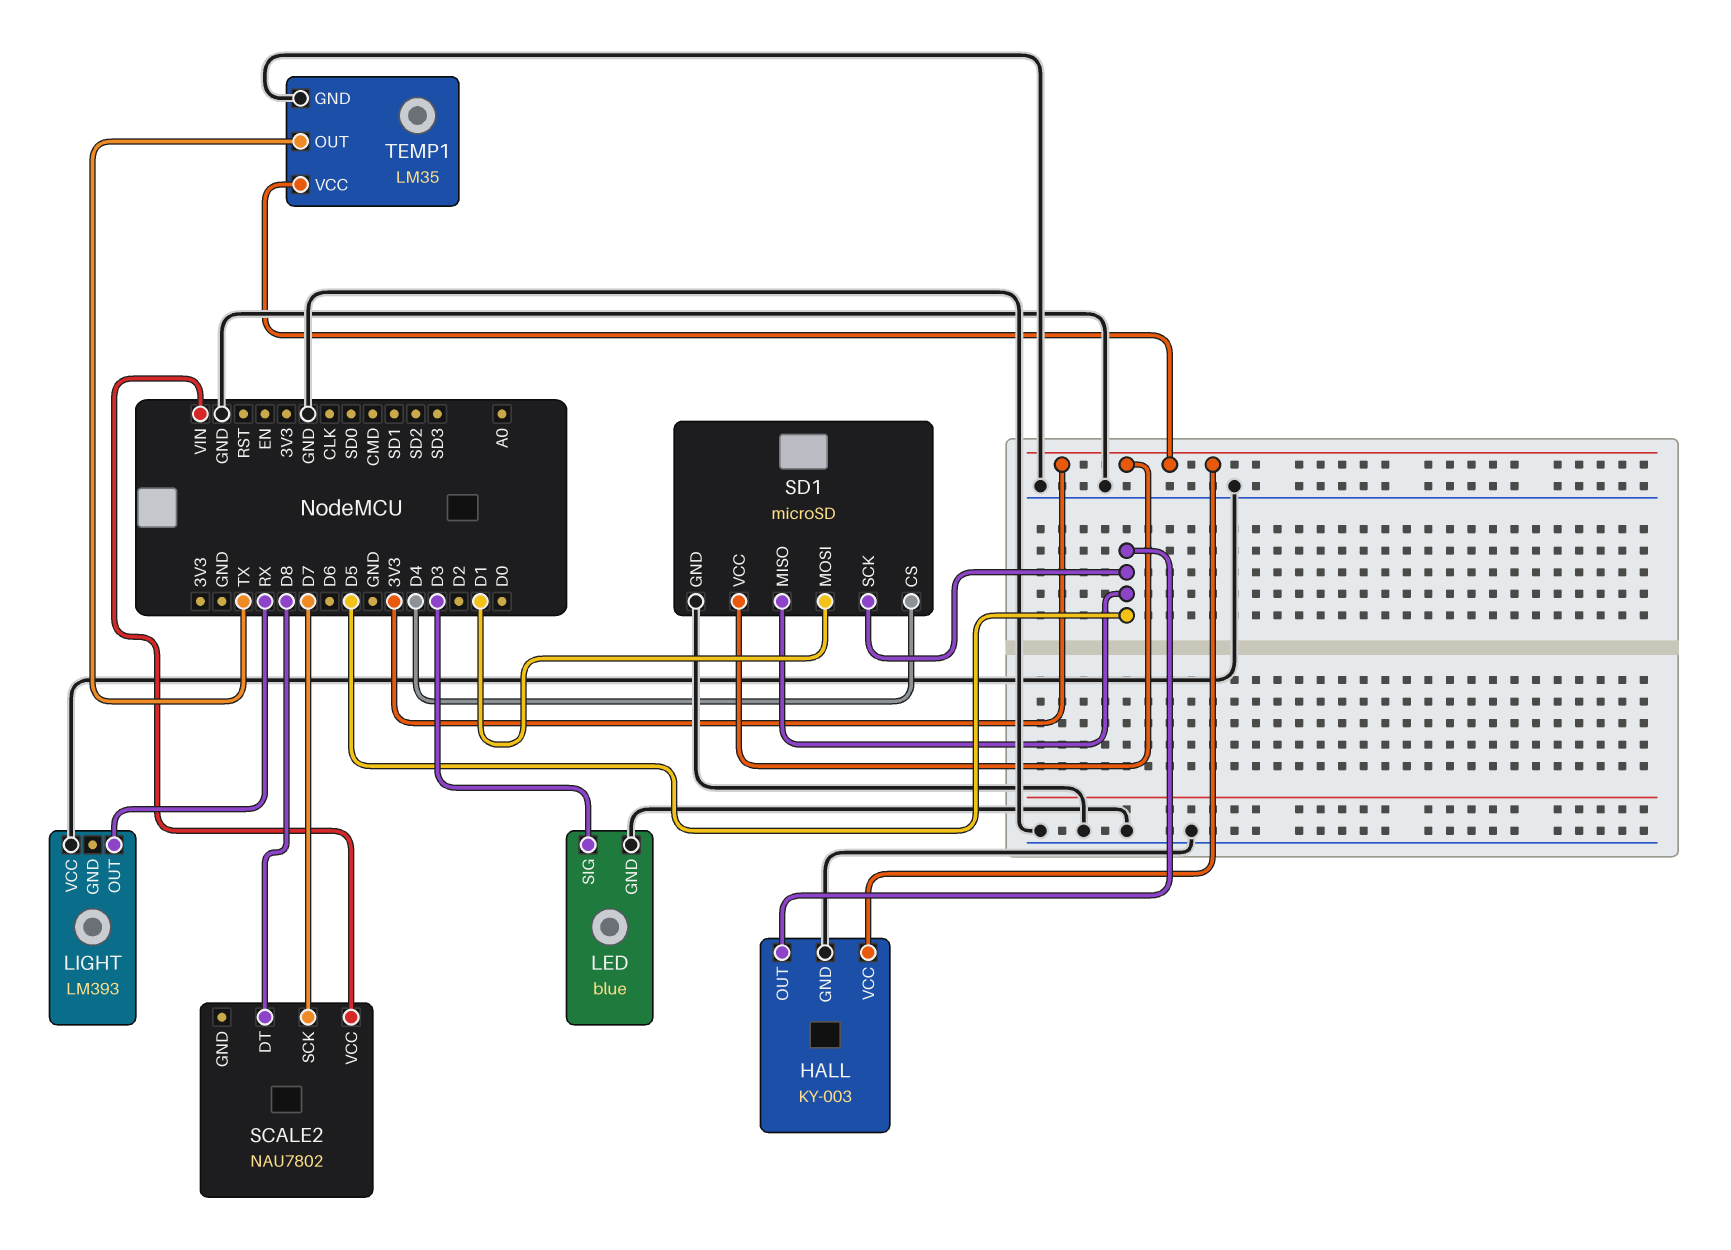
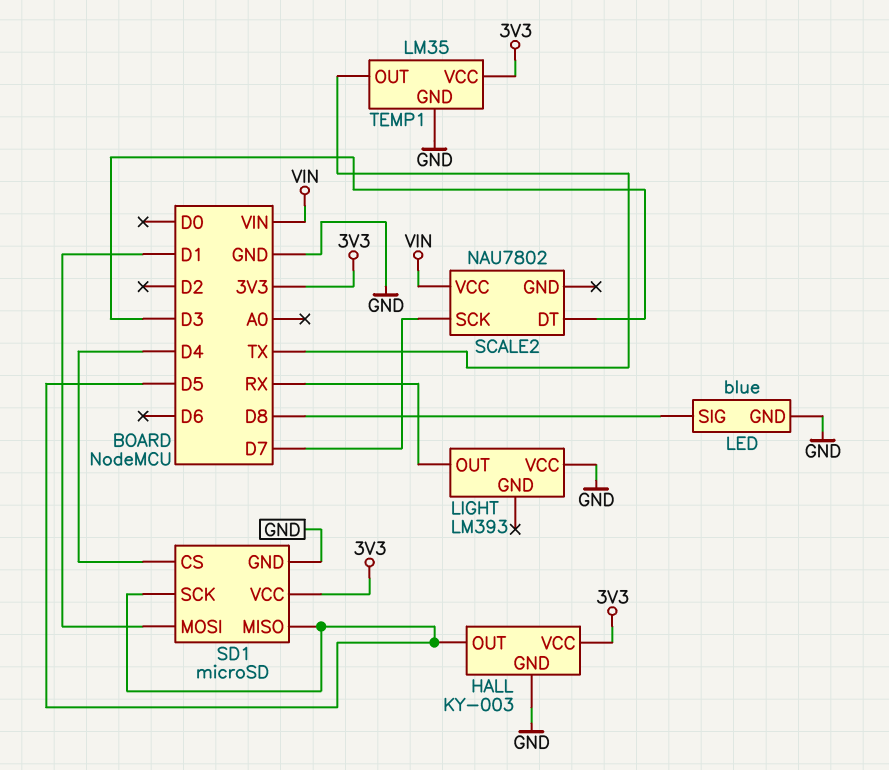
LED pin SIG: D3 -> D8
SCALE2 pin DT: D8 -> D3

